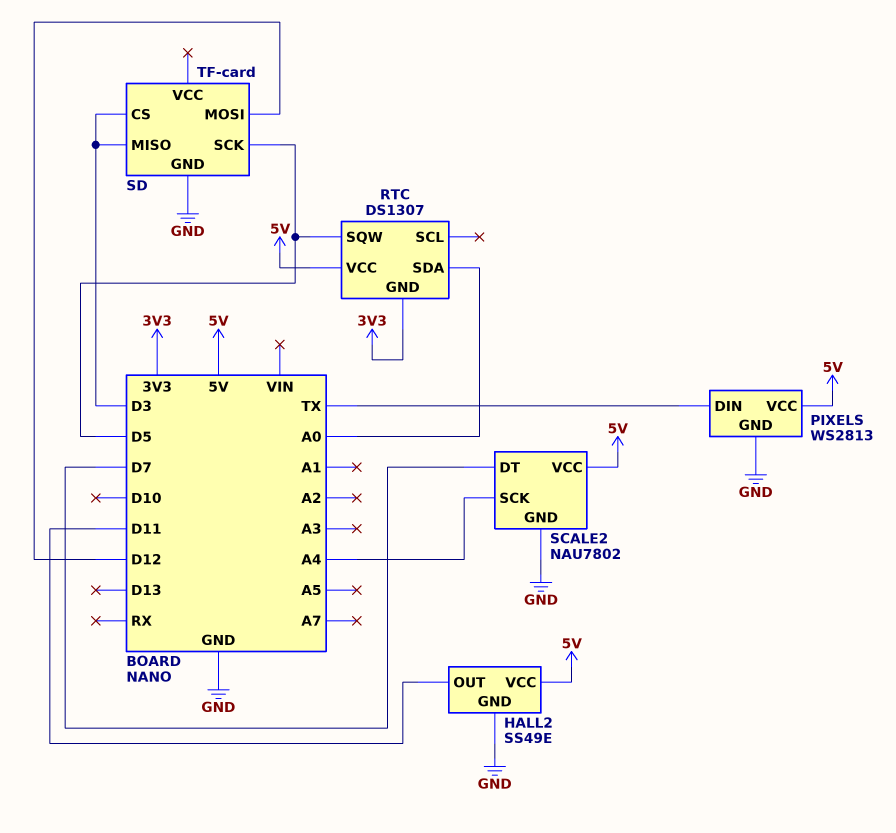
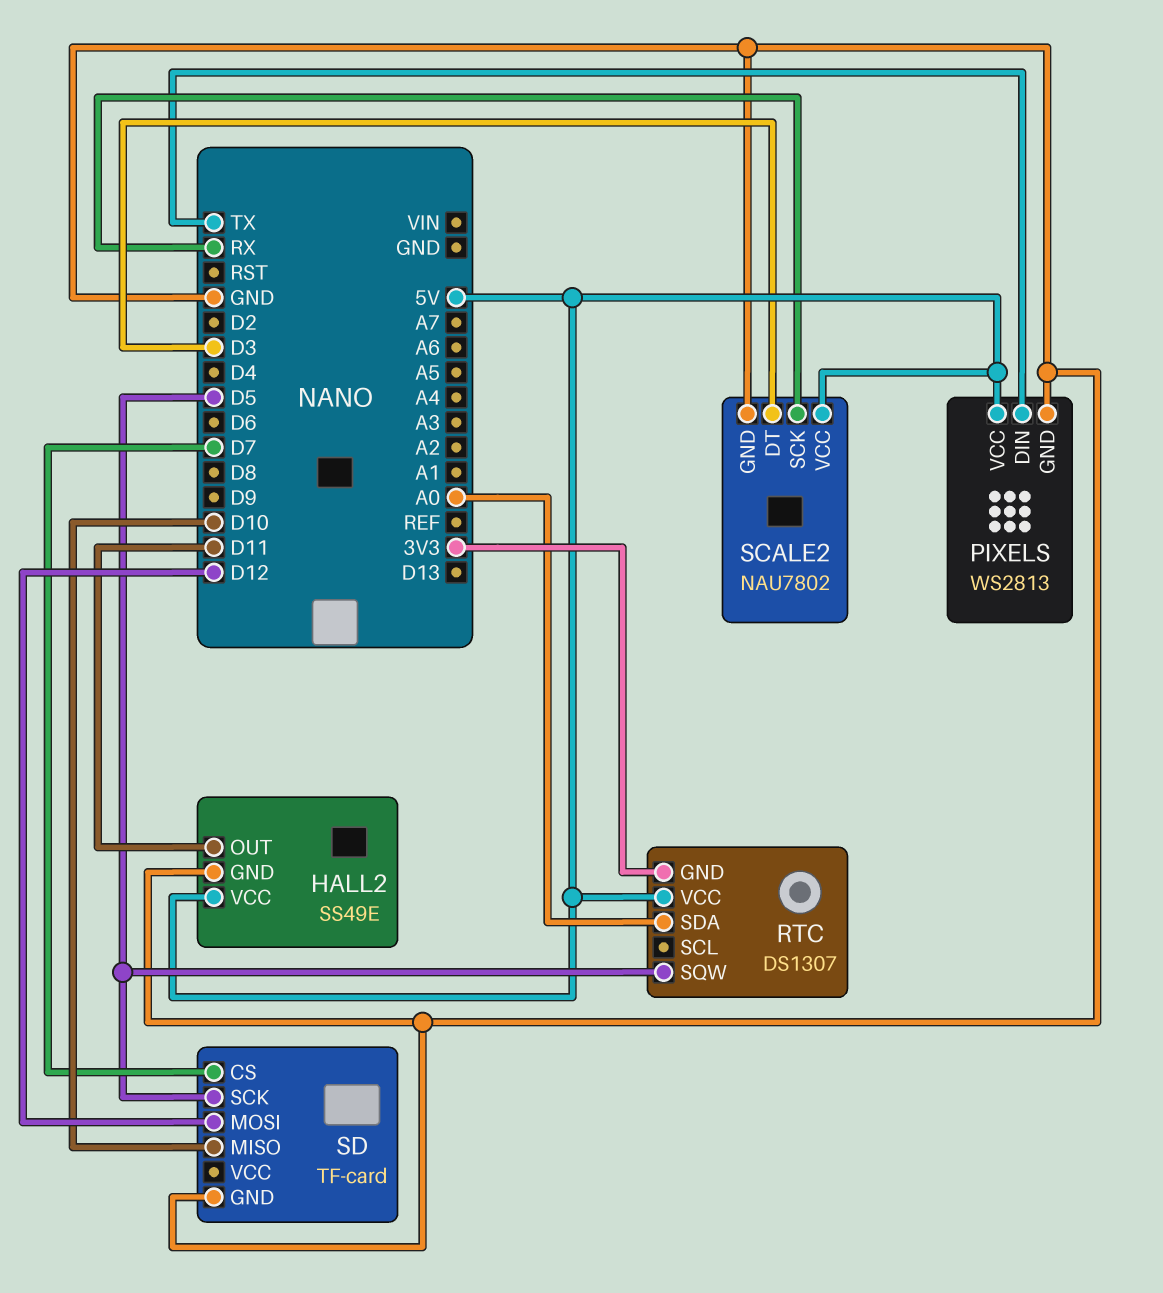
SCALE2 pin DT: D7 -> D3
SCALE2 pin SCK: A4 -> RX
SD pin CS: D3 -> D7
SD pin MISO: D3 -> D10

